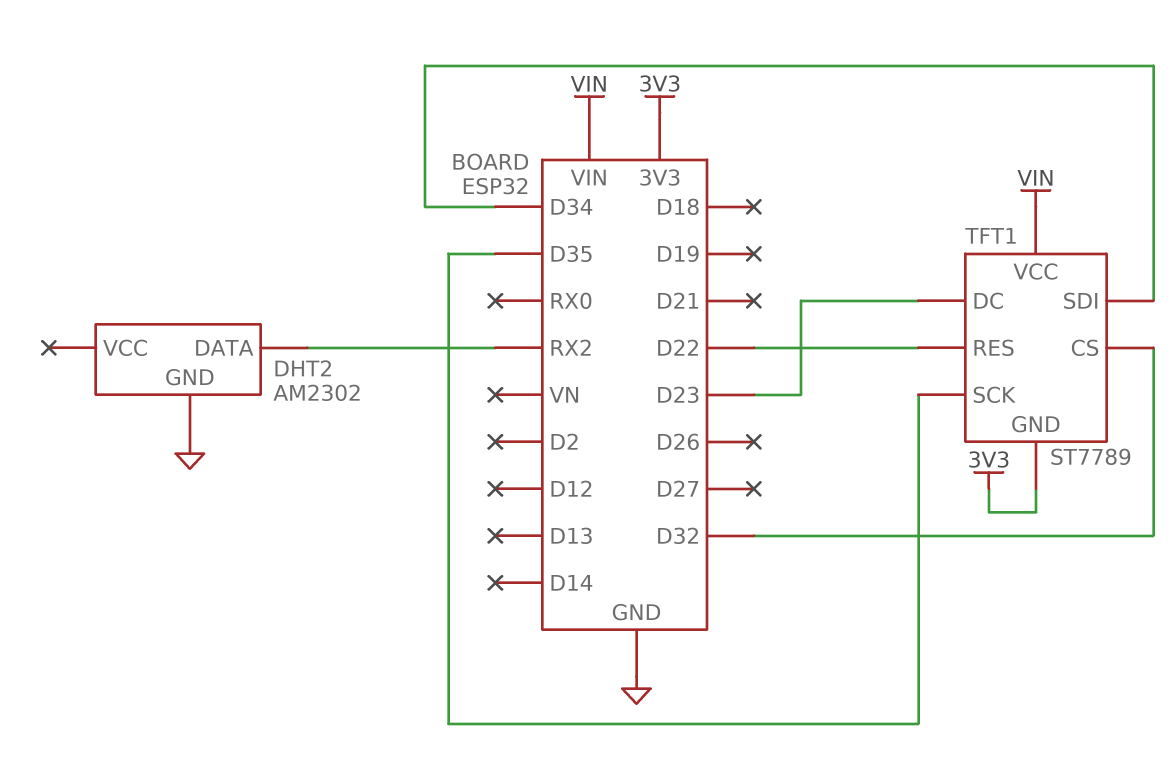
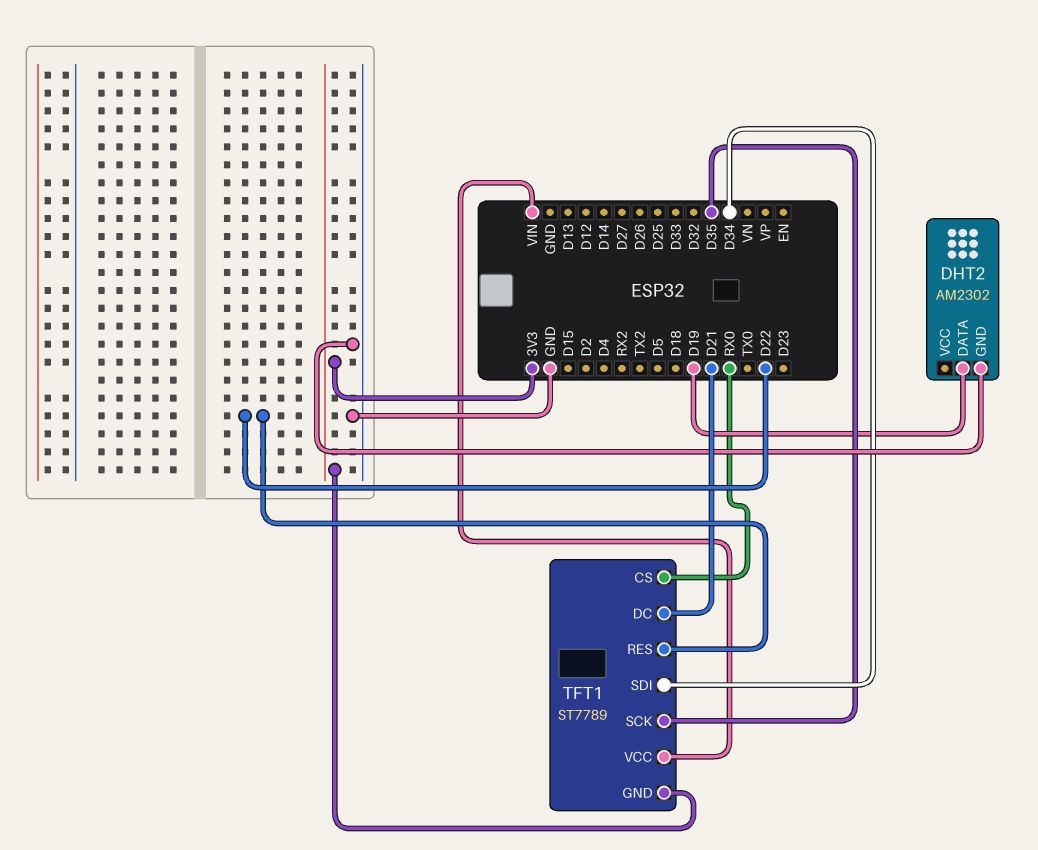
DHT2 pin DATA: RX2 -> D19
TFT1 pin CS: D32 -> RX0
TFT1 pin DC: D23 -> D21

